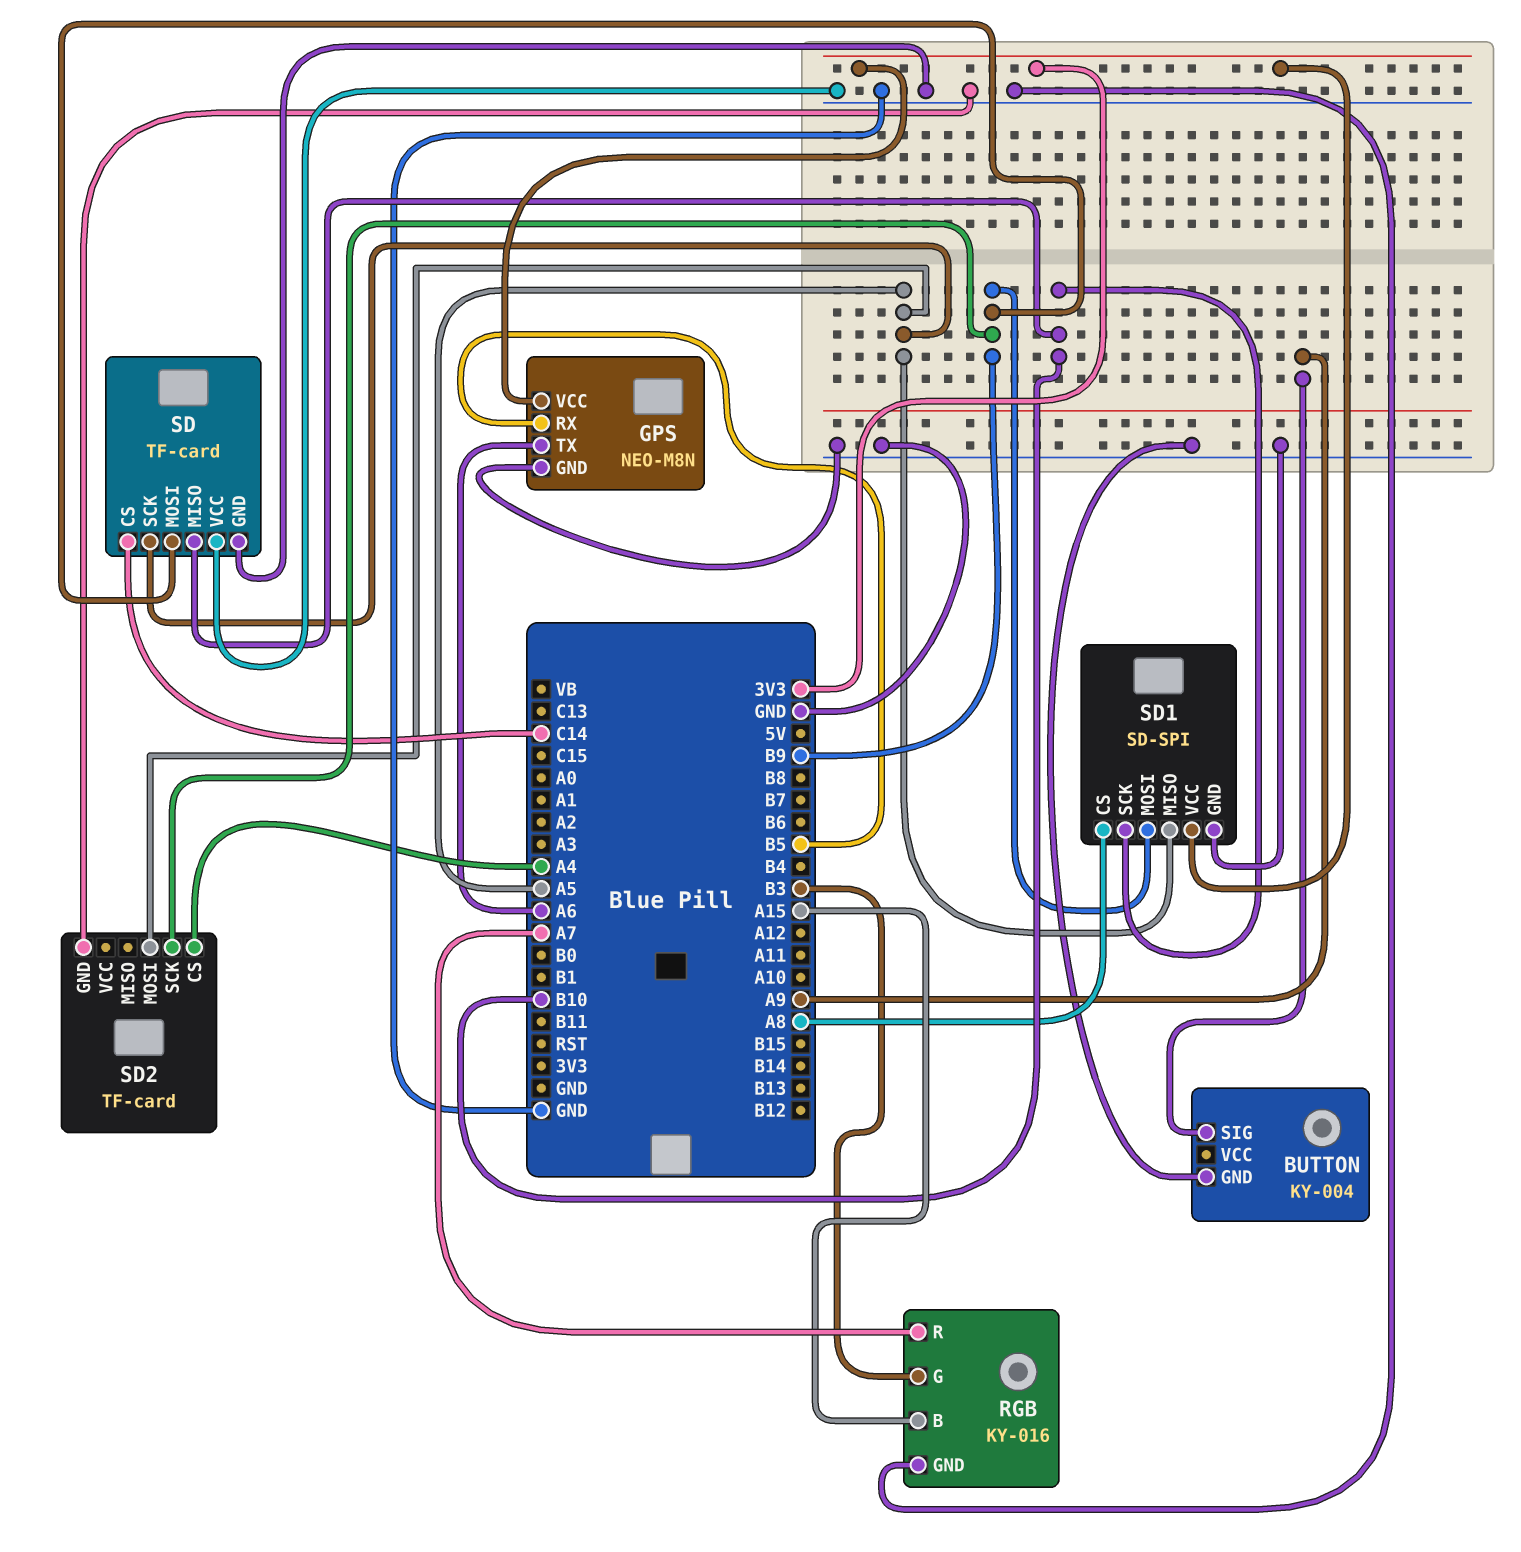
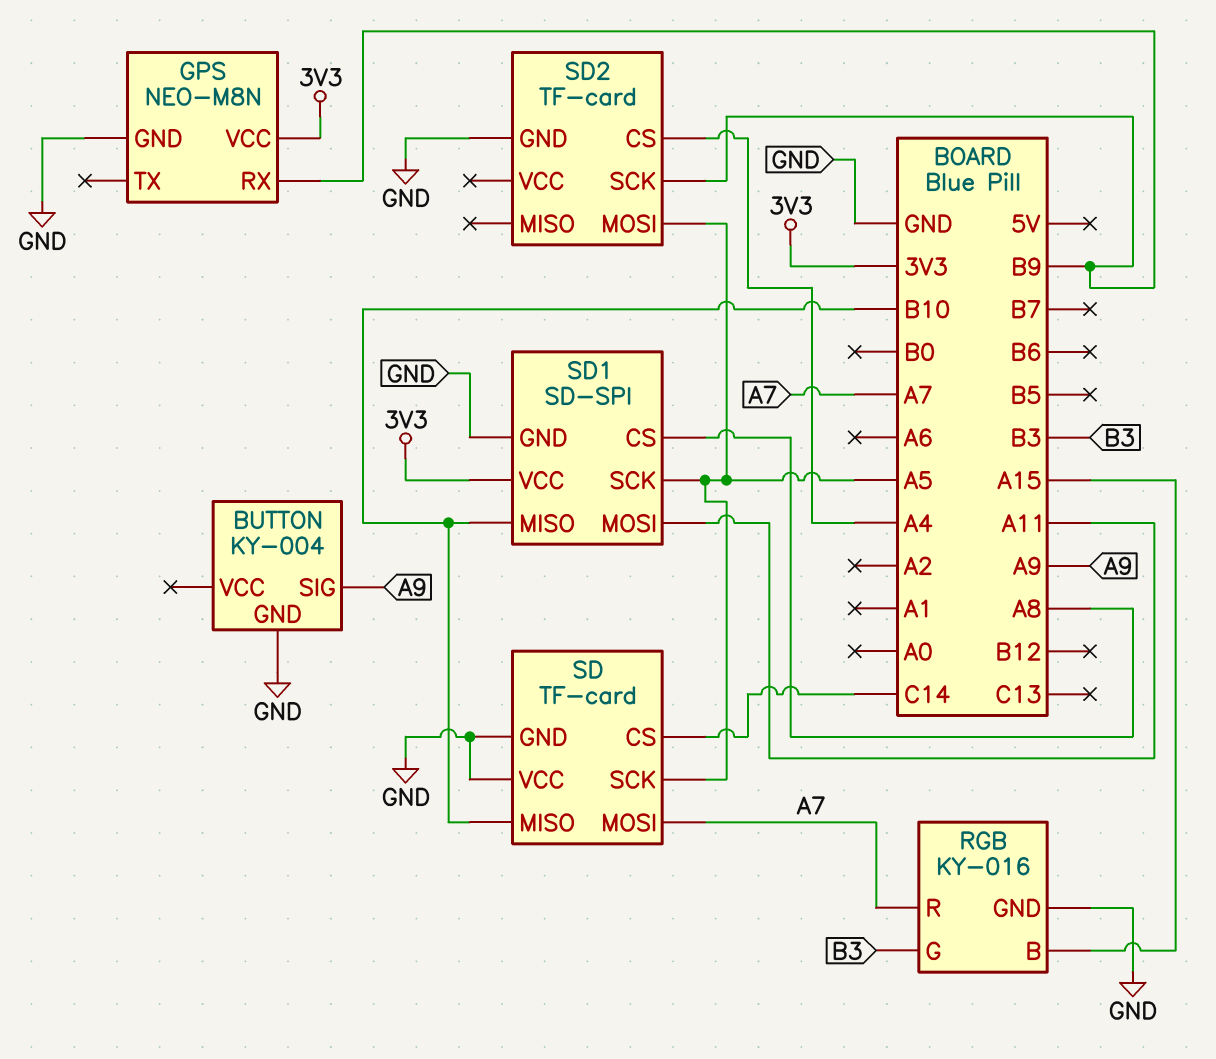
GPS pin RX: B5 -> B9
GPS pin TX: A6 -> none
SD pin MOSI: B9 -> A7
SD1 pin MISO: A5 -> B10
SD1 pin MOSI: B9 -> A11
SD1 pin SCK: B10 -> A5

